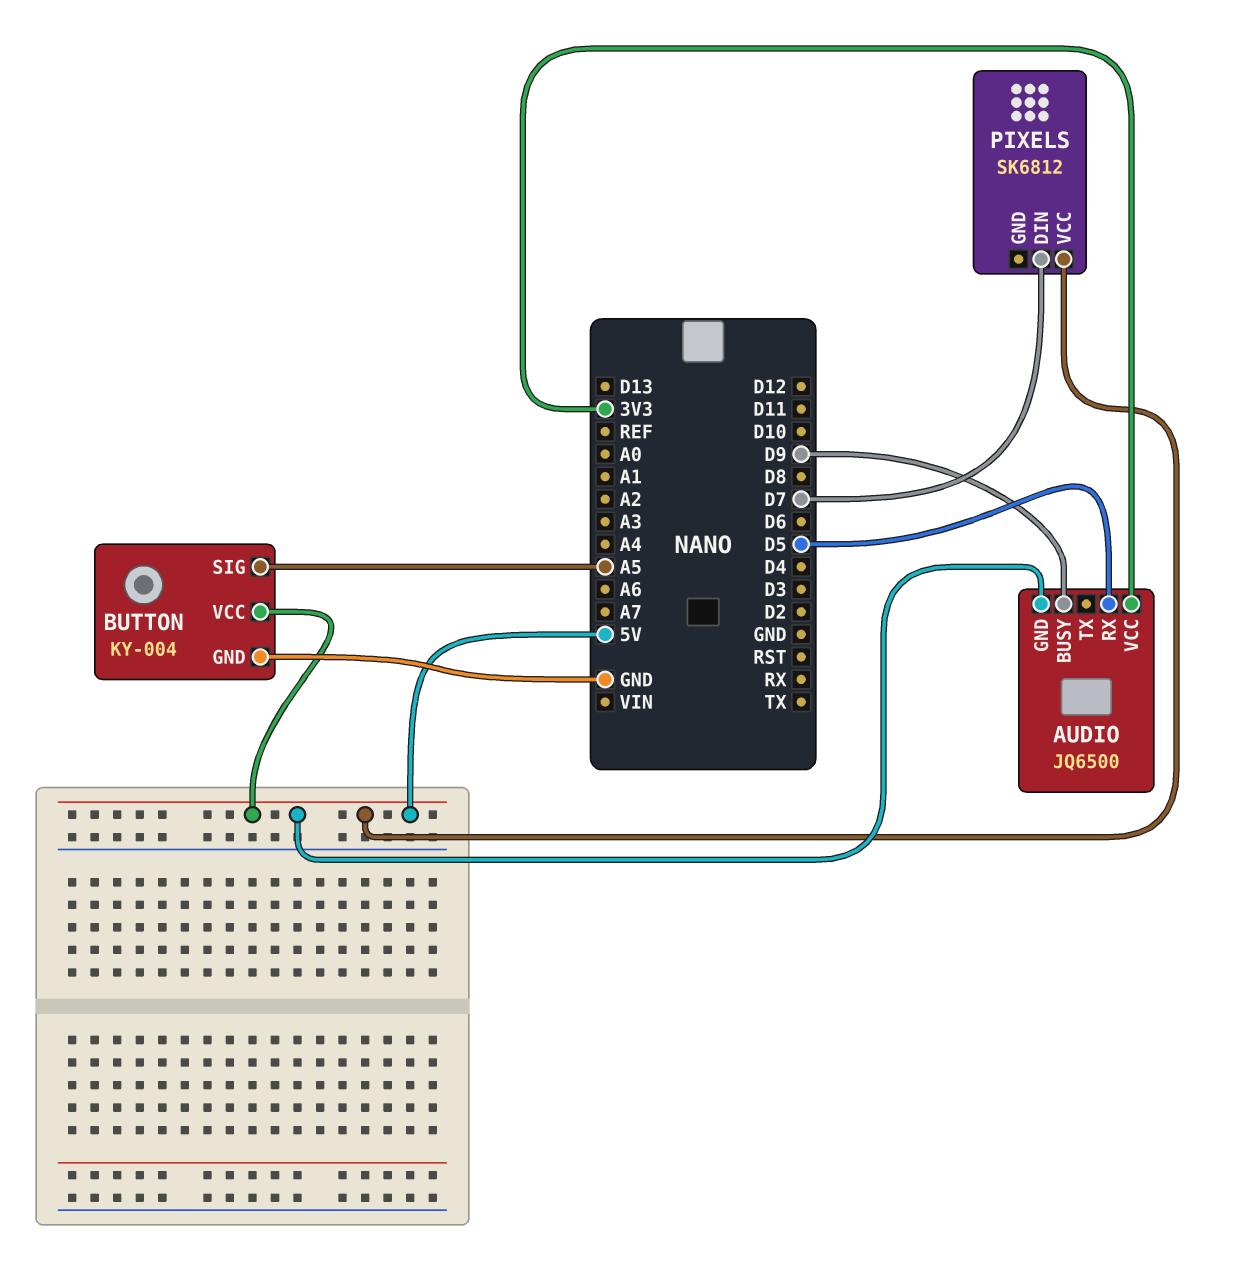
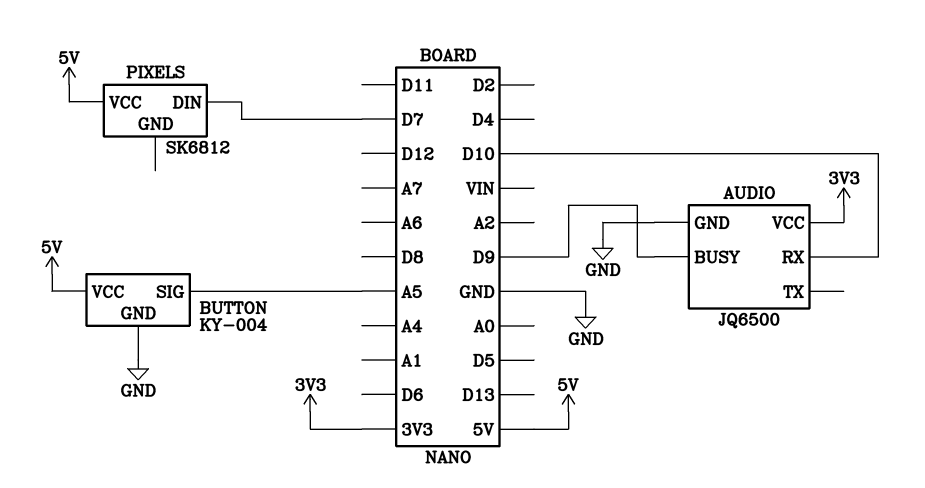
AUDIO pin GND: 5V -> GND
AUDIO pin RX: D5 -> D10

